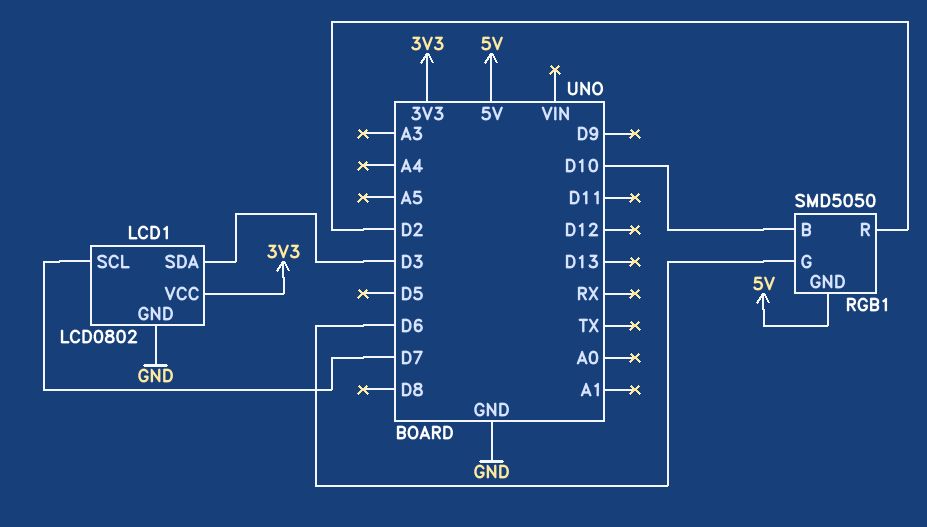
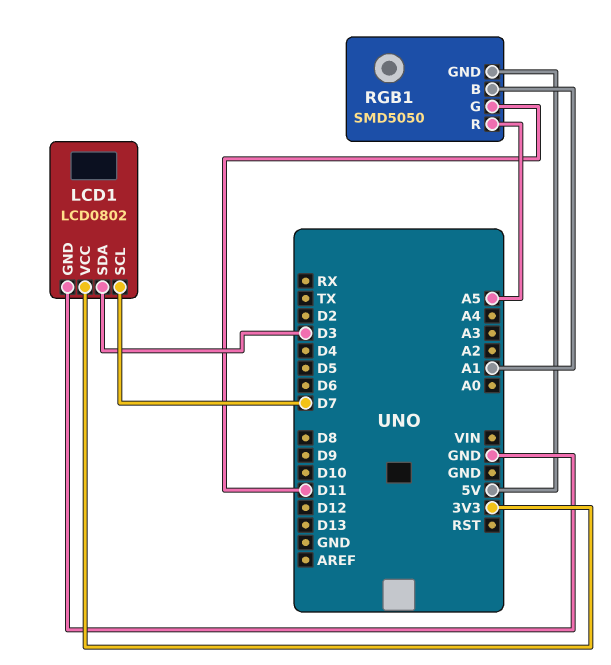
RGB1 pin B: D10 -> A1
RGB1 pin G: D6 -> D11
RGB1 pin R: D2 -> A5

